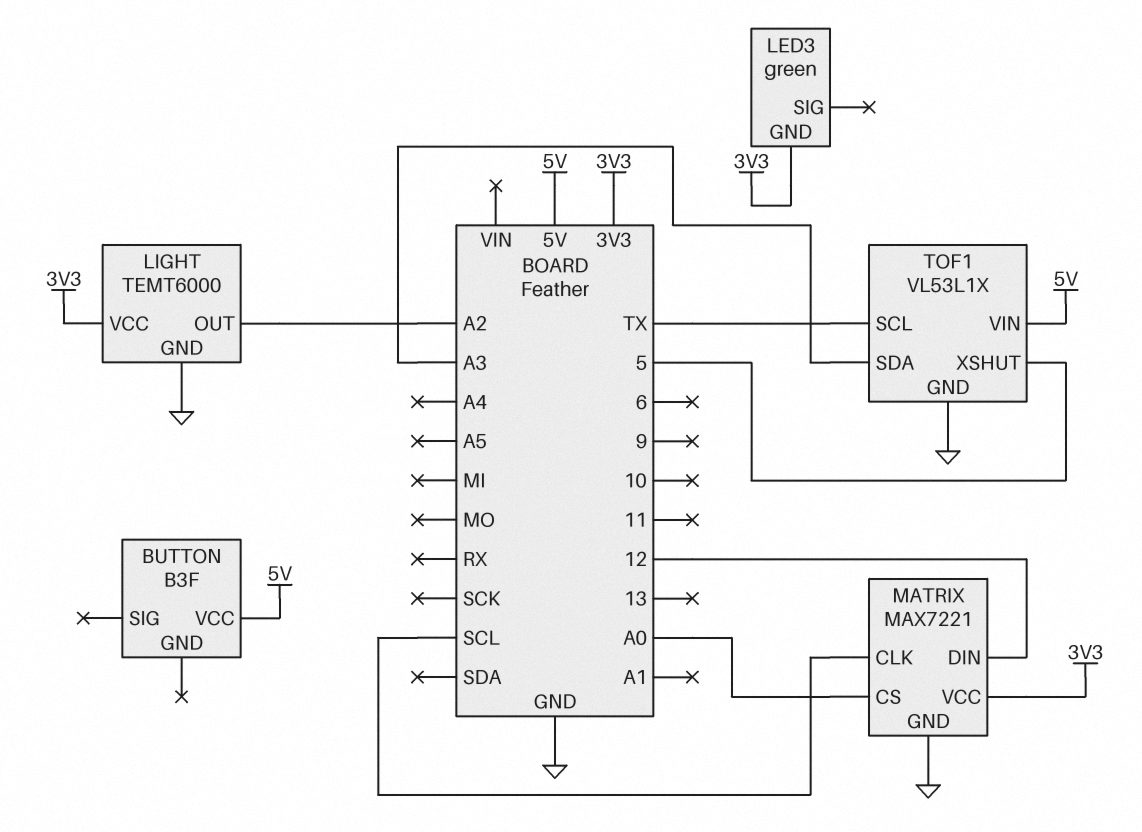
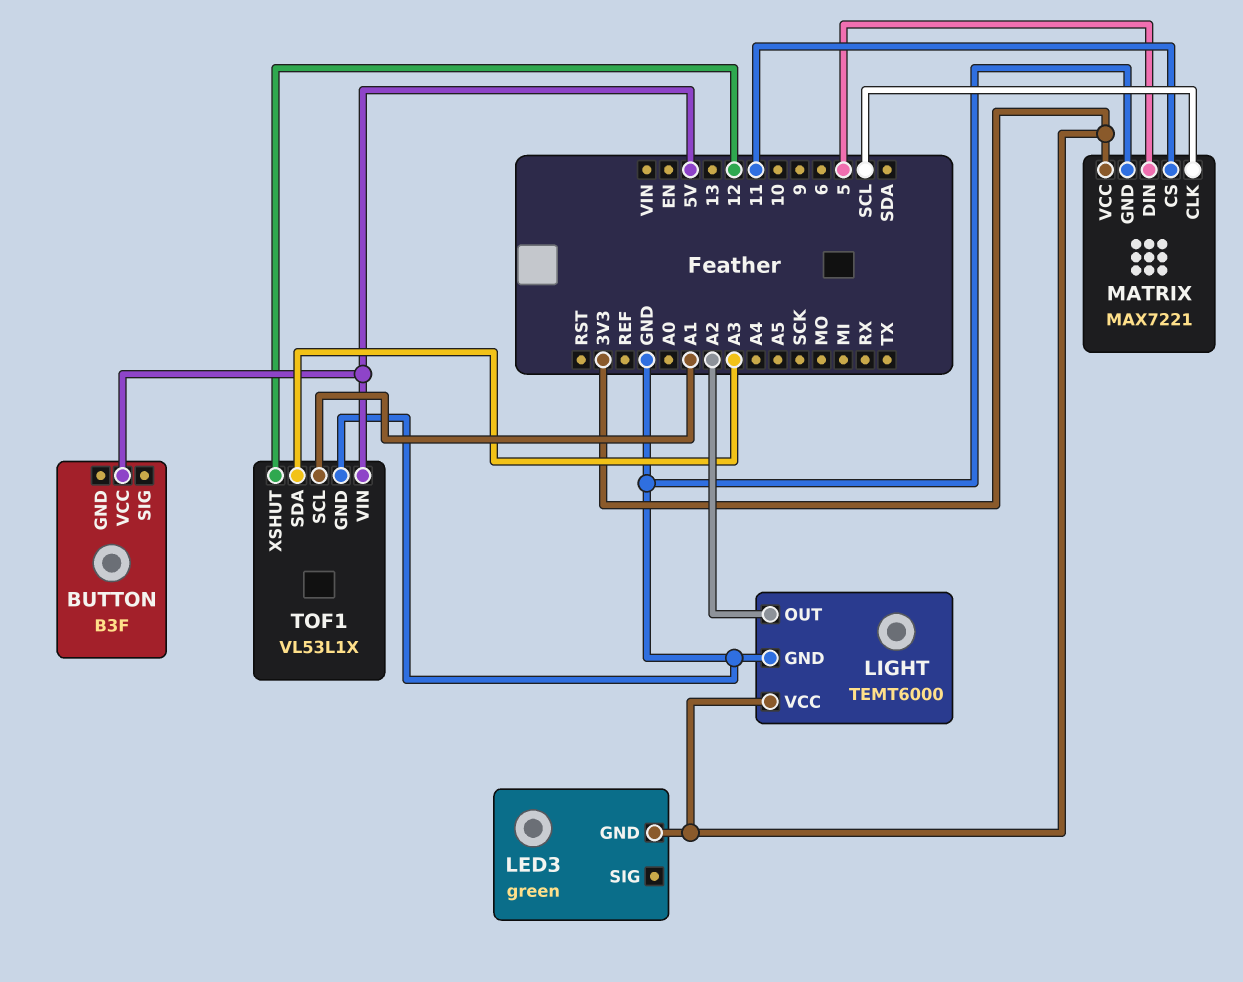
MATRIX pin CS: A0 -> 11
MATRIX pin DIN: 12 -> 5
TOF1 pin SCL: TX -> A1
TOF1 pin XSHUT: 5 -> 12

